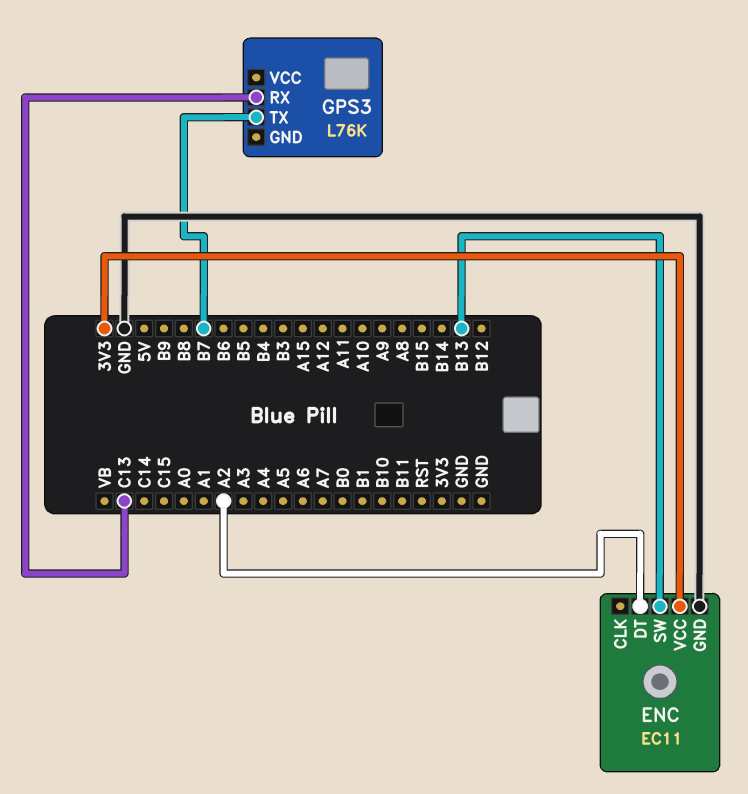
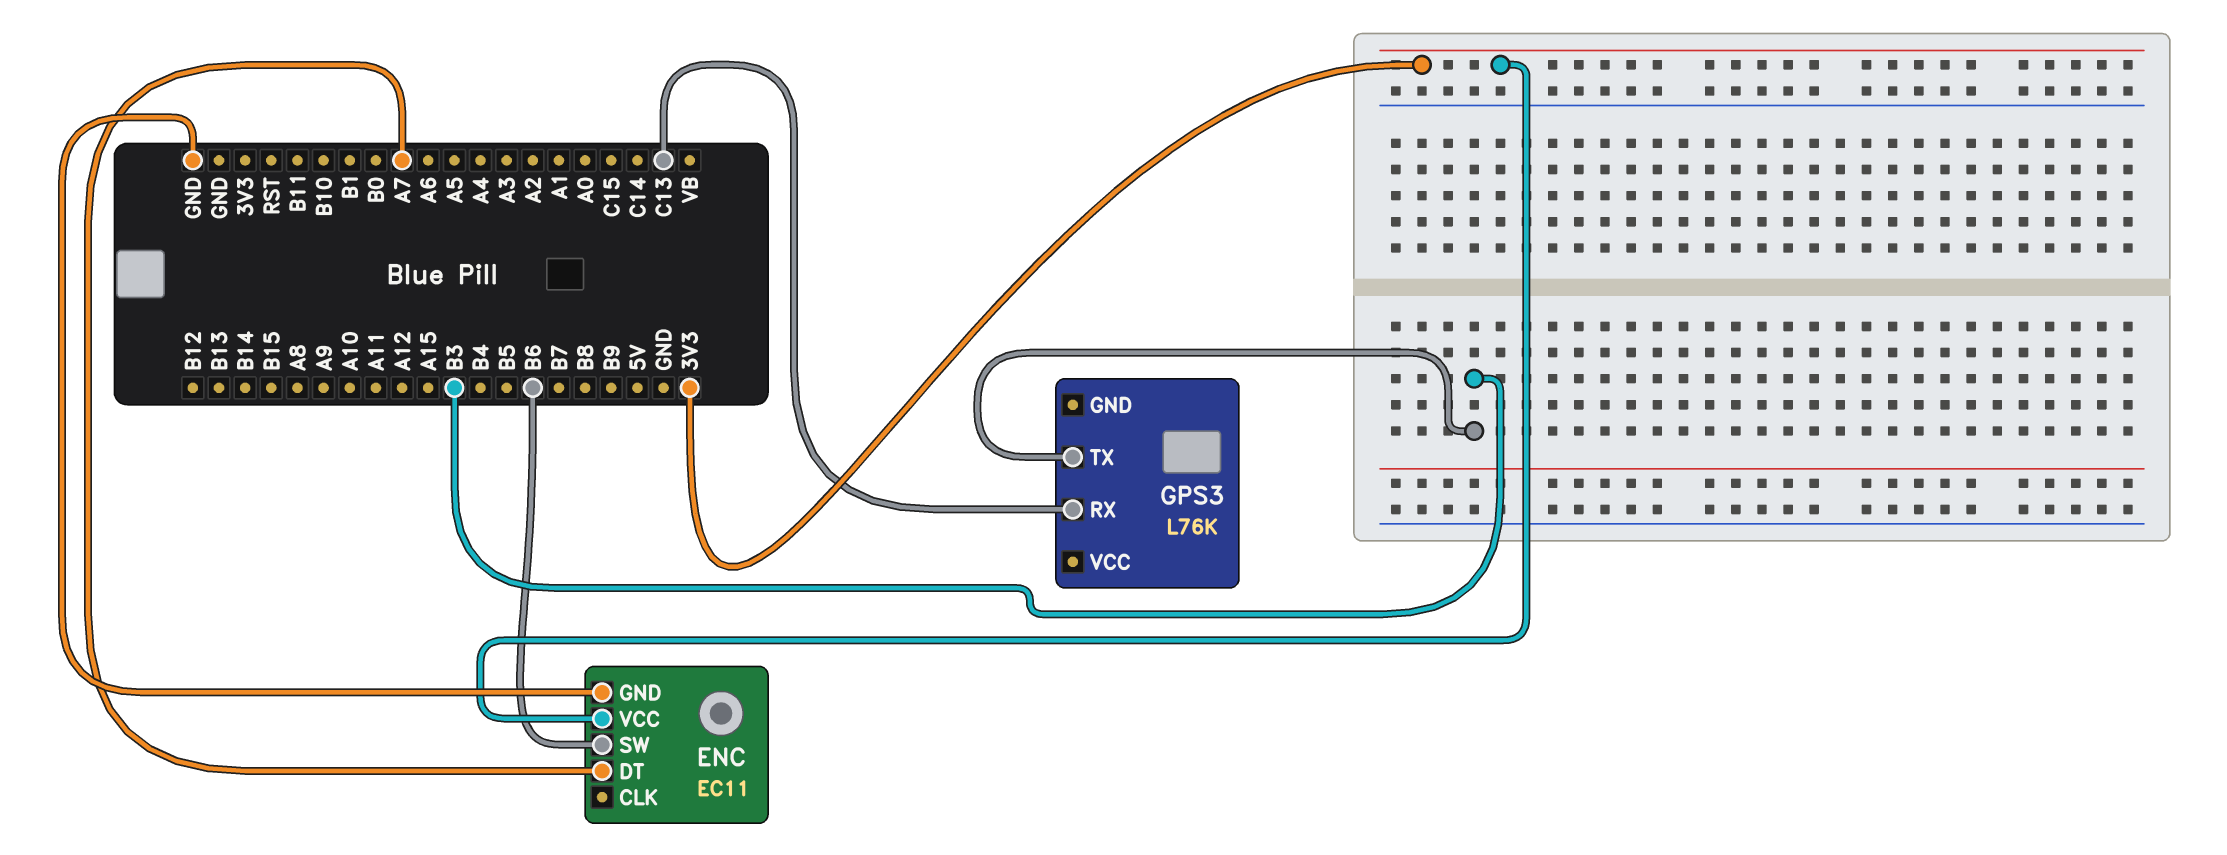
ENC pin DT: A2 -> A7
ENC pin SW: B13 -> B6
GPS3 pin TX: B7 -> B3

